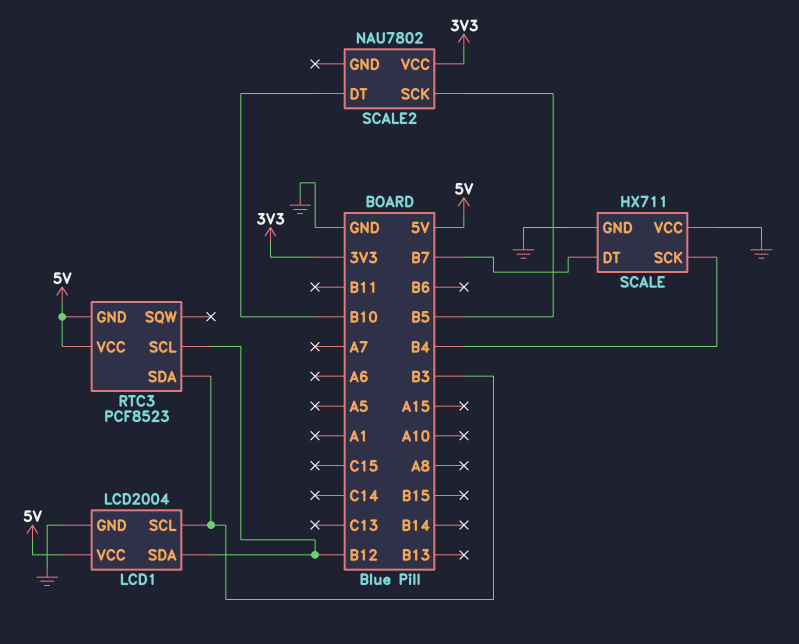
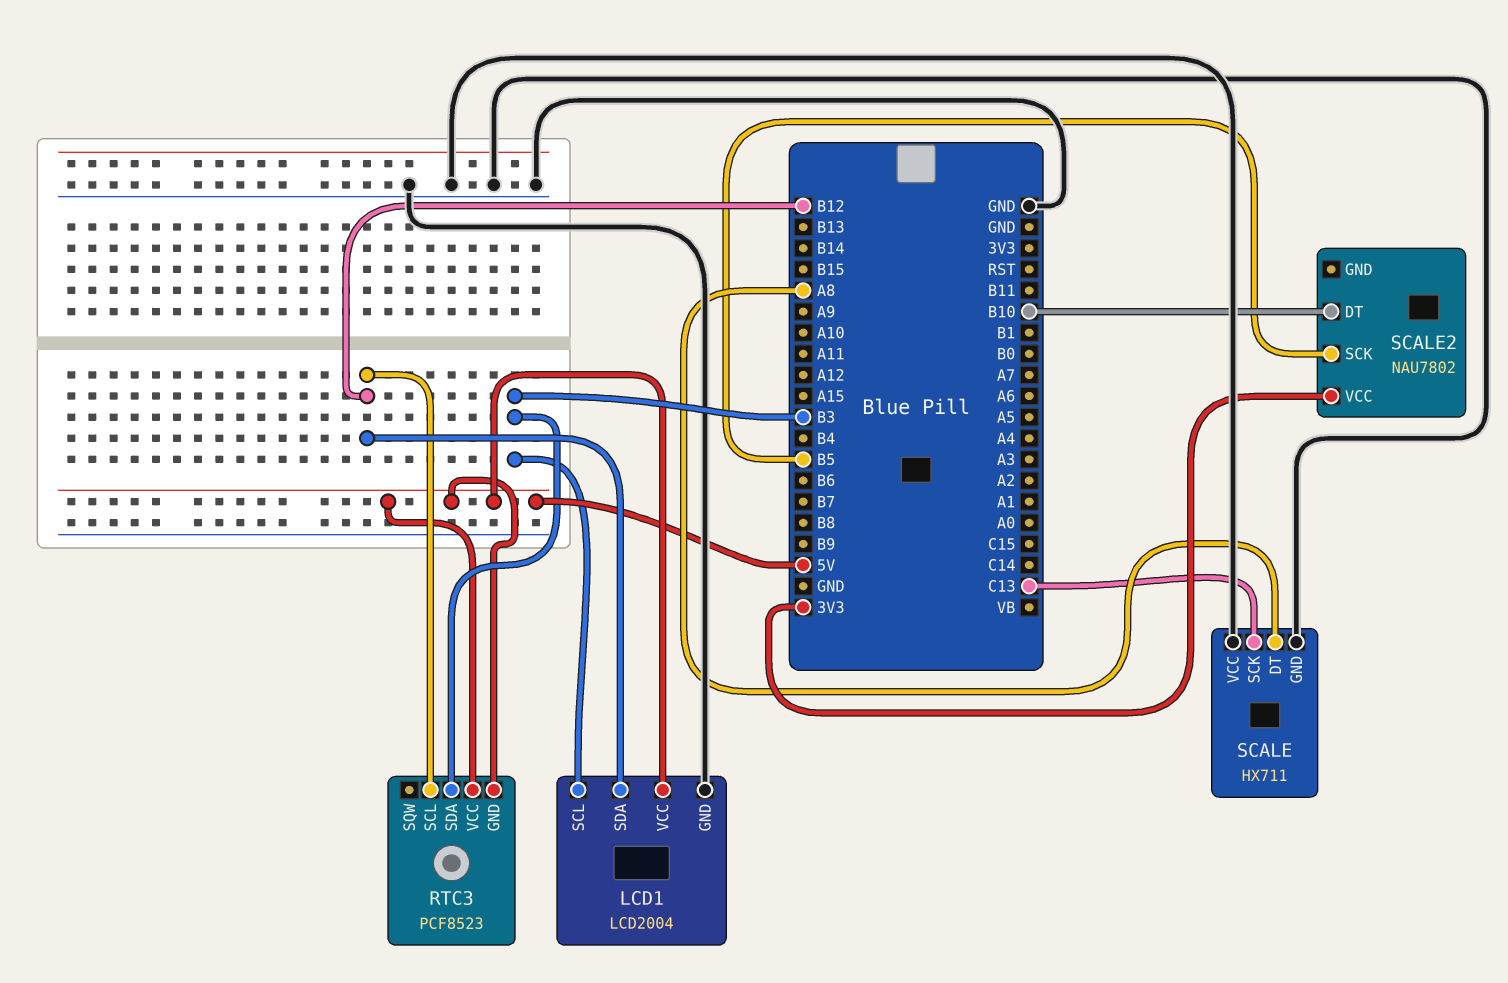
SCALE pin DT: B7 -> A8
SCALE pin SCK: B4 -> C13

